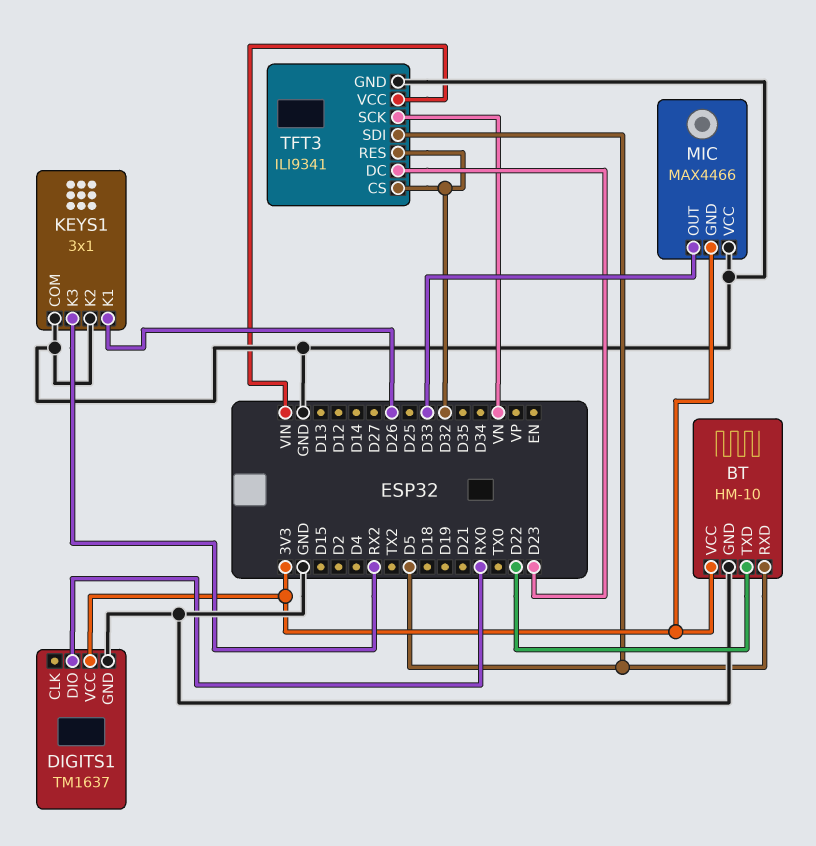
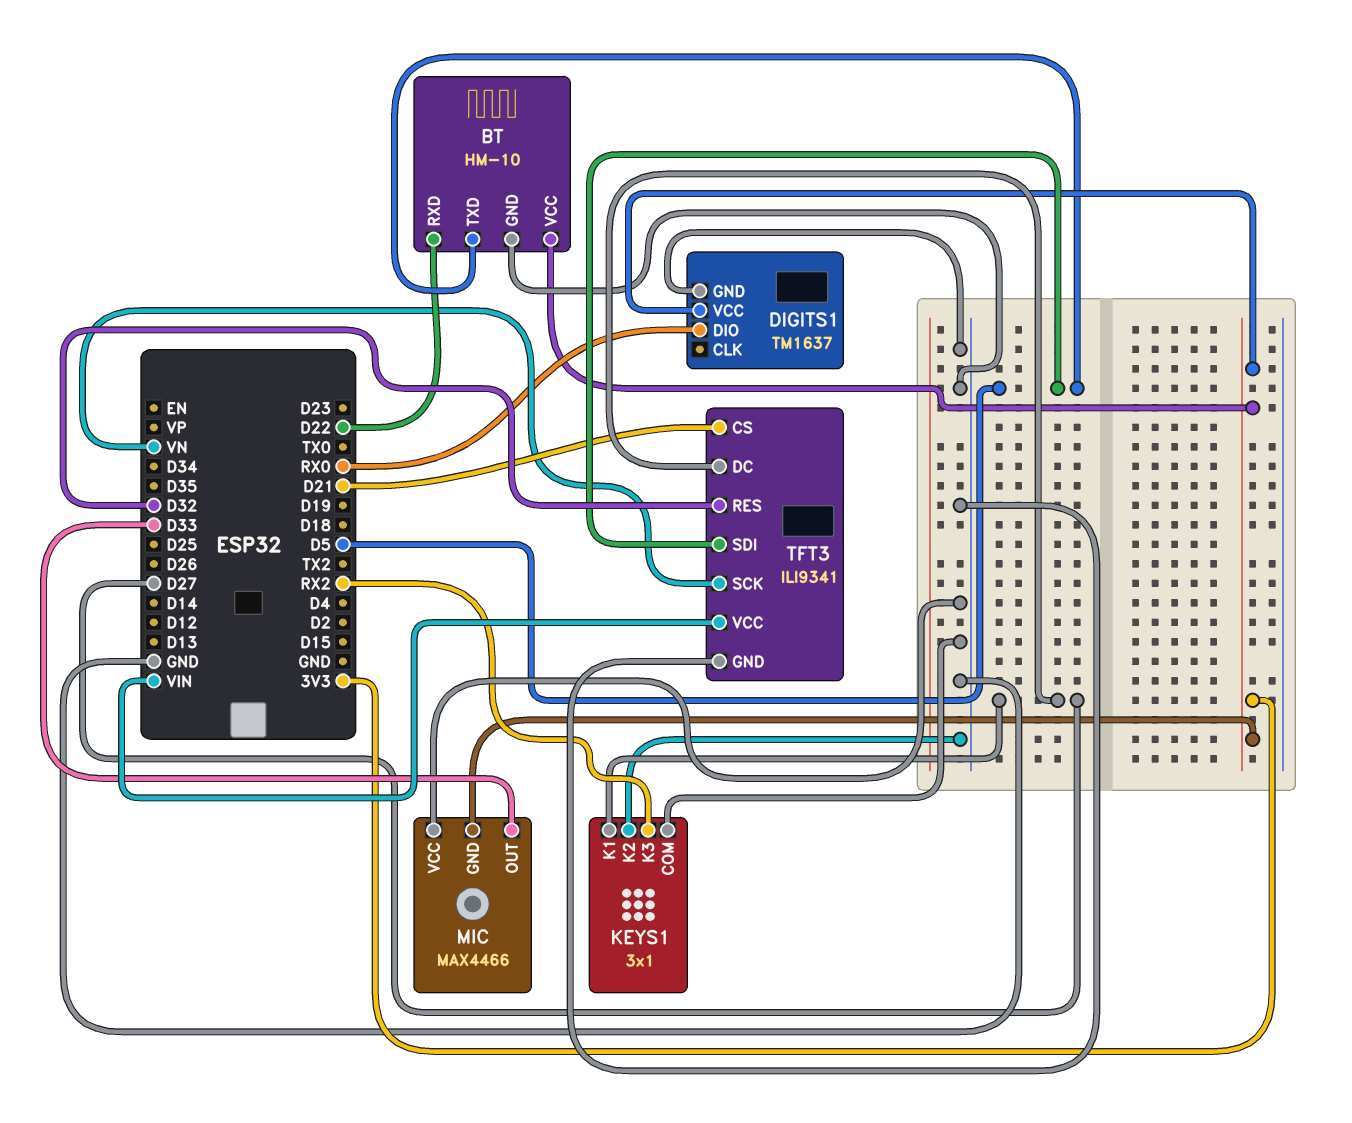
BT pin RXD: D5 -> D22
BT pin TXD: D22 -> D5
KEYS1 pin K1: D26 -> D27
TFT3 pin CS: D32 -> D21
TFT3 pin DC: D23 -> D27

